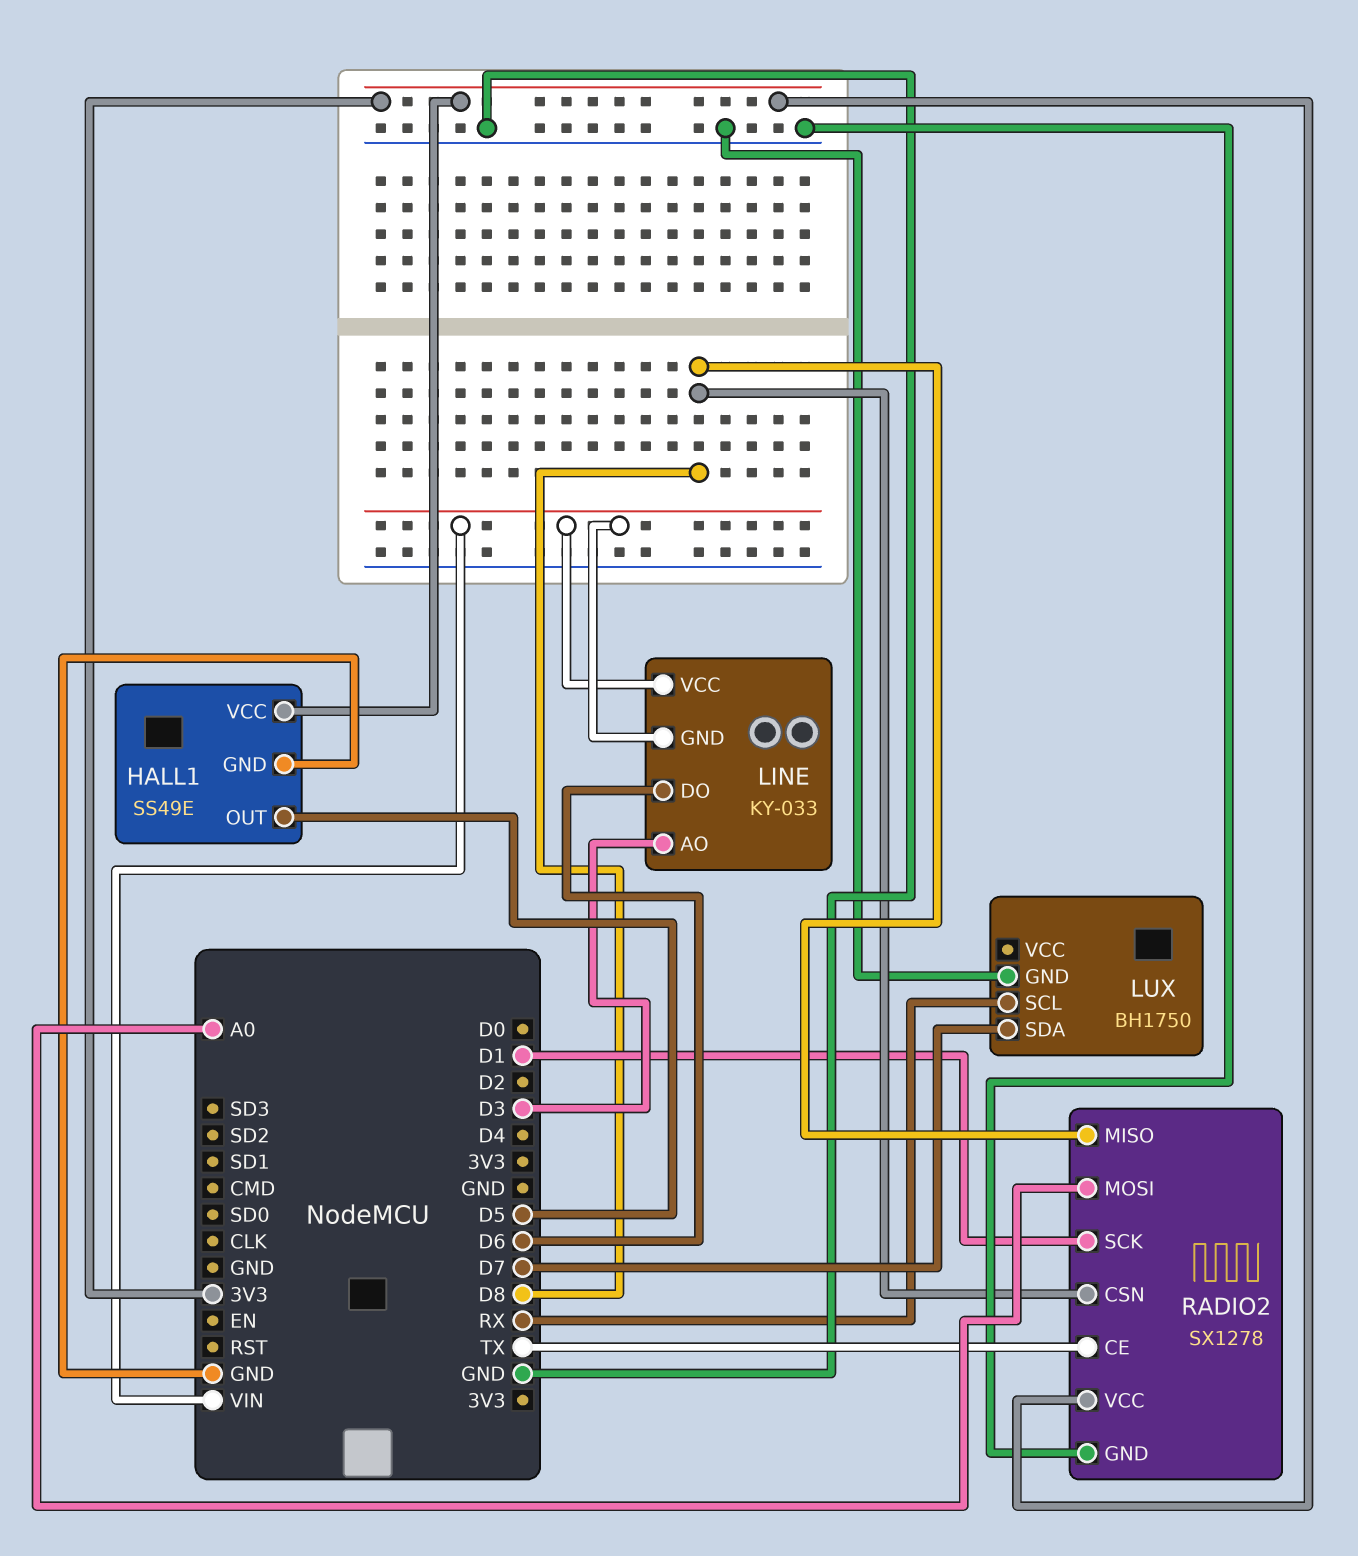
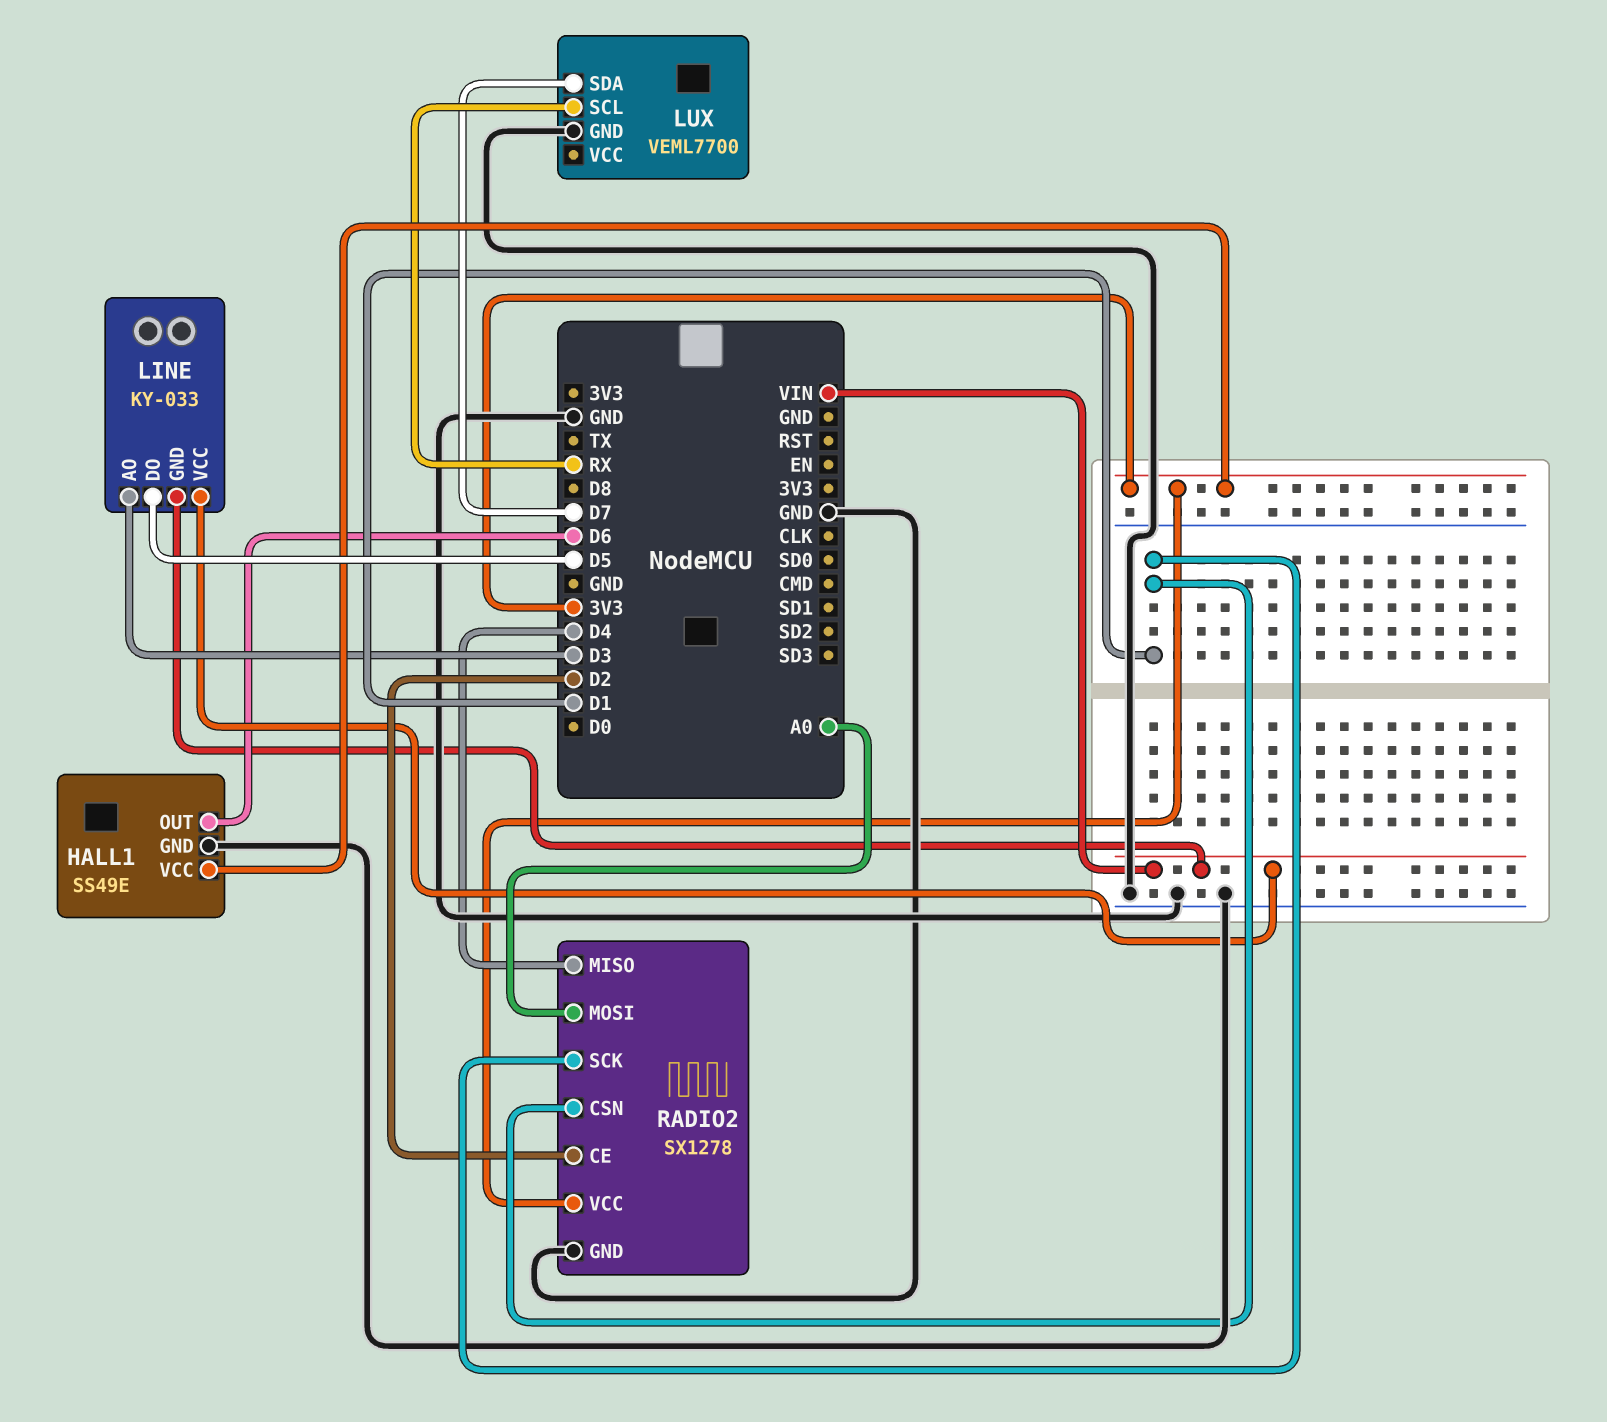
HALL1 pin OUT: D5 -> D6
LINE pin DO: D6 -> D5
LUX: BH1750 -> VEML7700
RADIO2 pin CE: TX -> D2
RADIO2 pin CSN: D8 -> D1
RADIO2 pin MISO: D8 -> D4

